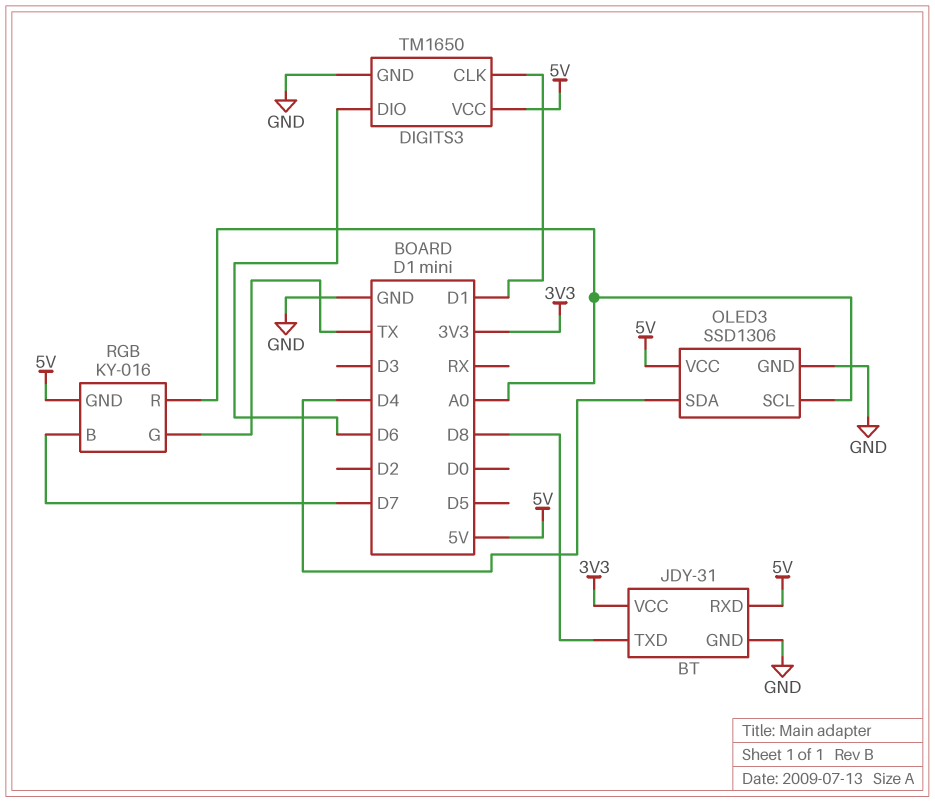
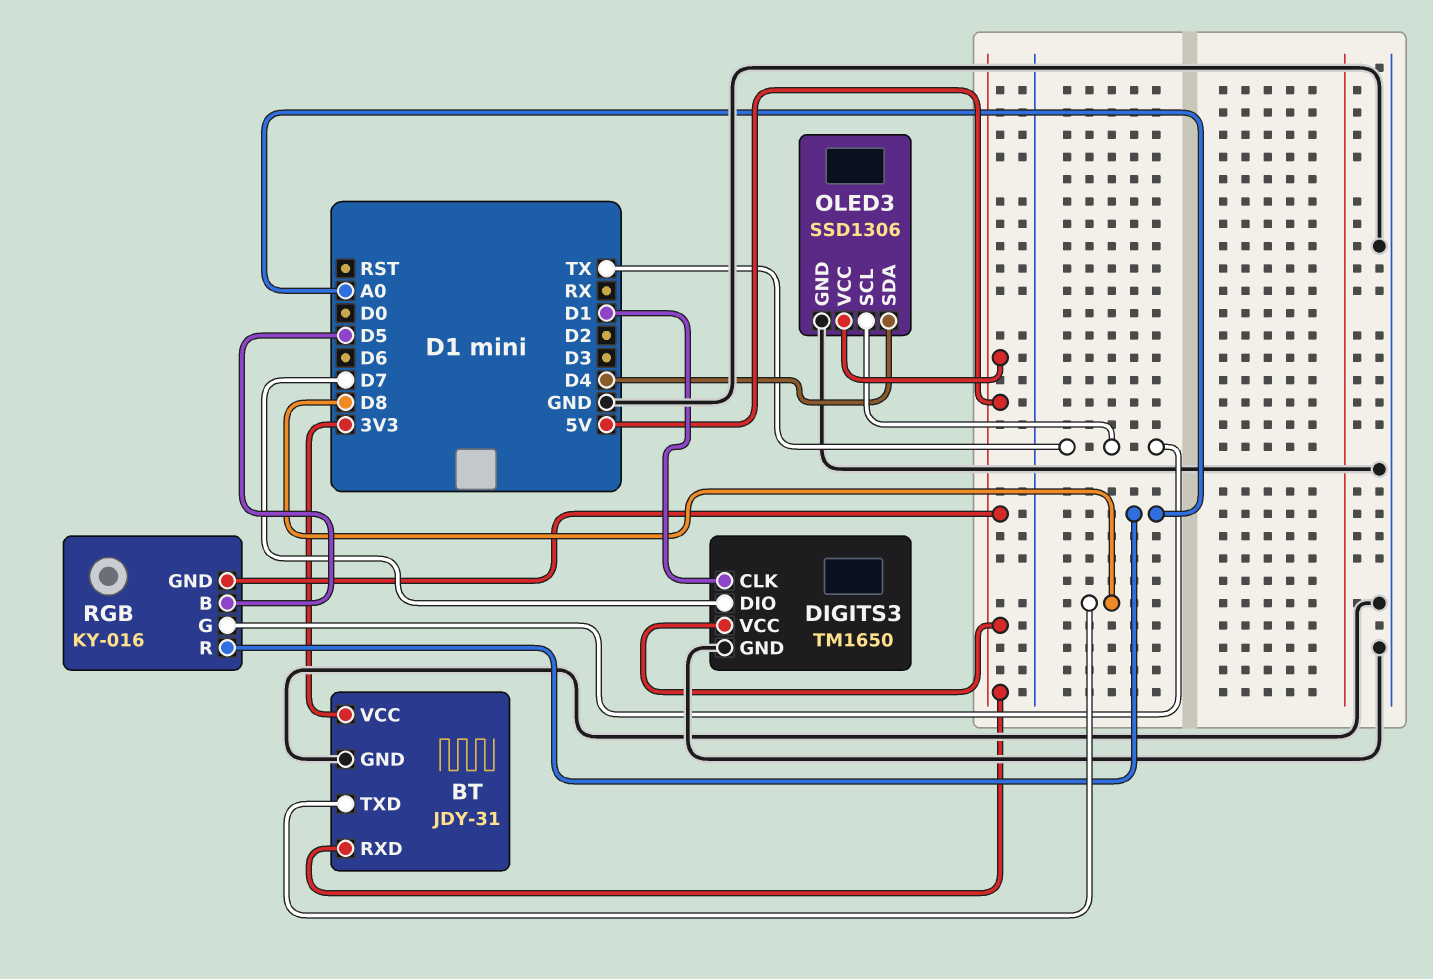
DIGITS3 pin DIO: D6 -> D7
OLED3 pin SCL: A0 -> TX
RGB pin B: D7 -> D5

